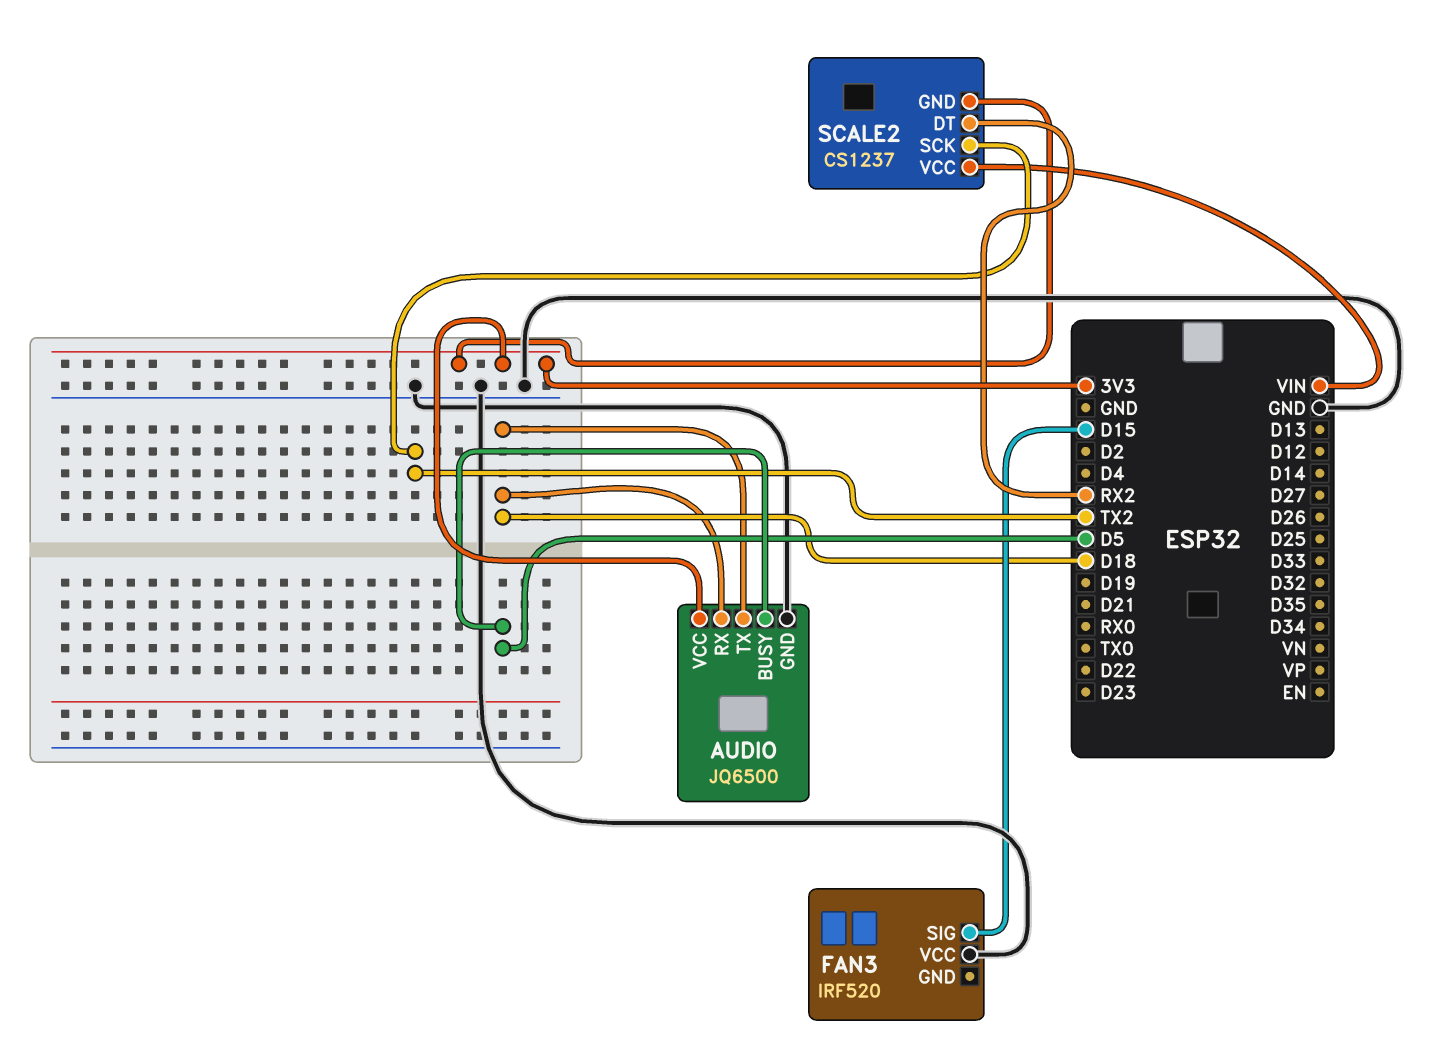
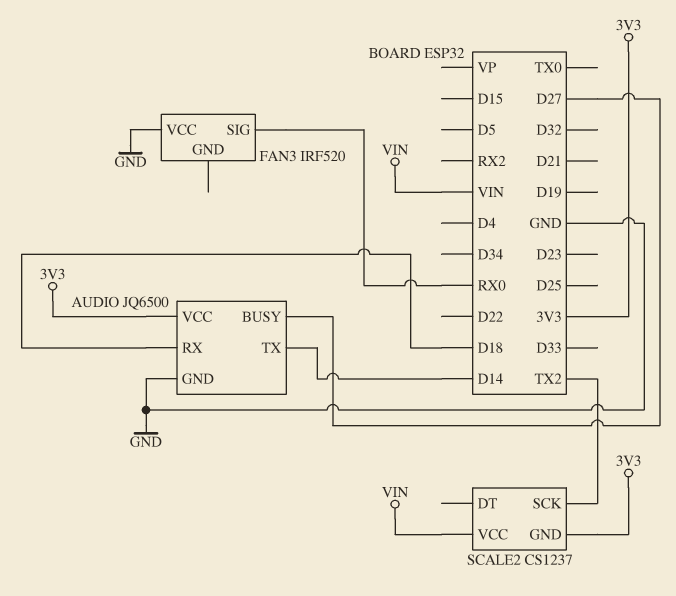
AUDIO pin BUSY: D5 -> D27
AUDIO pin TX: D18 -> D14
FAN3 pin SIG: D15 -> RX0
SCALE2 pin DT: RX2 -> none

